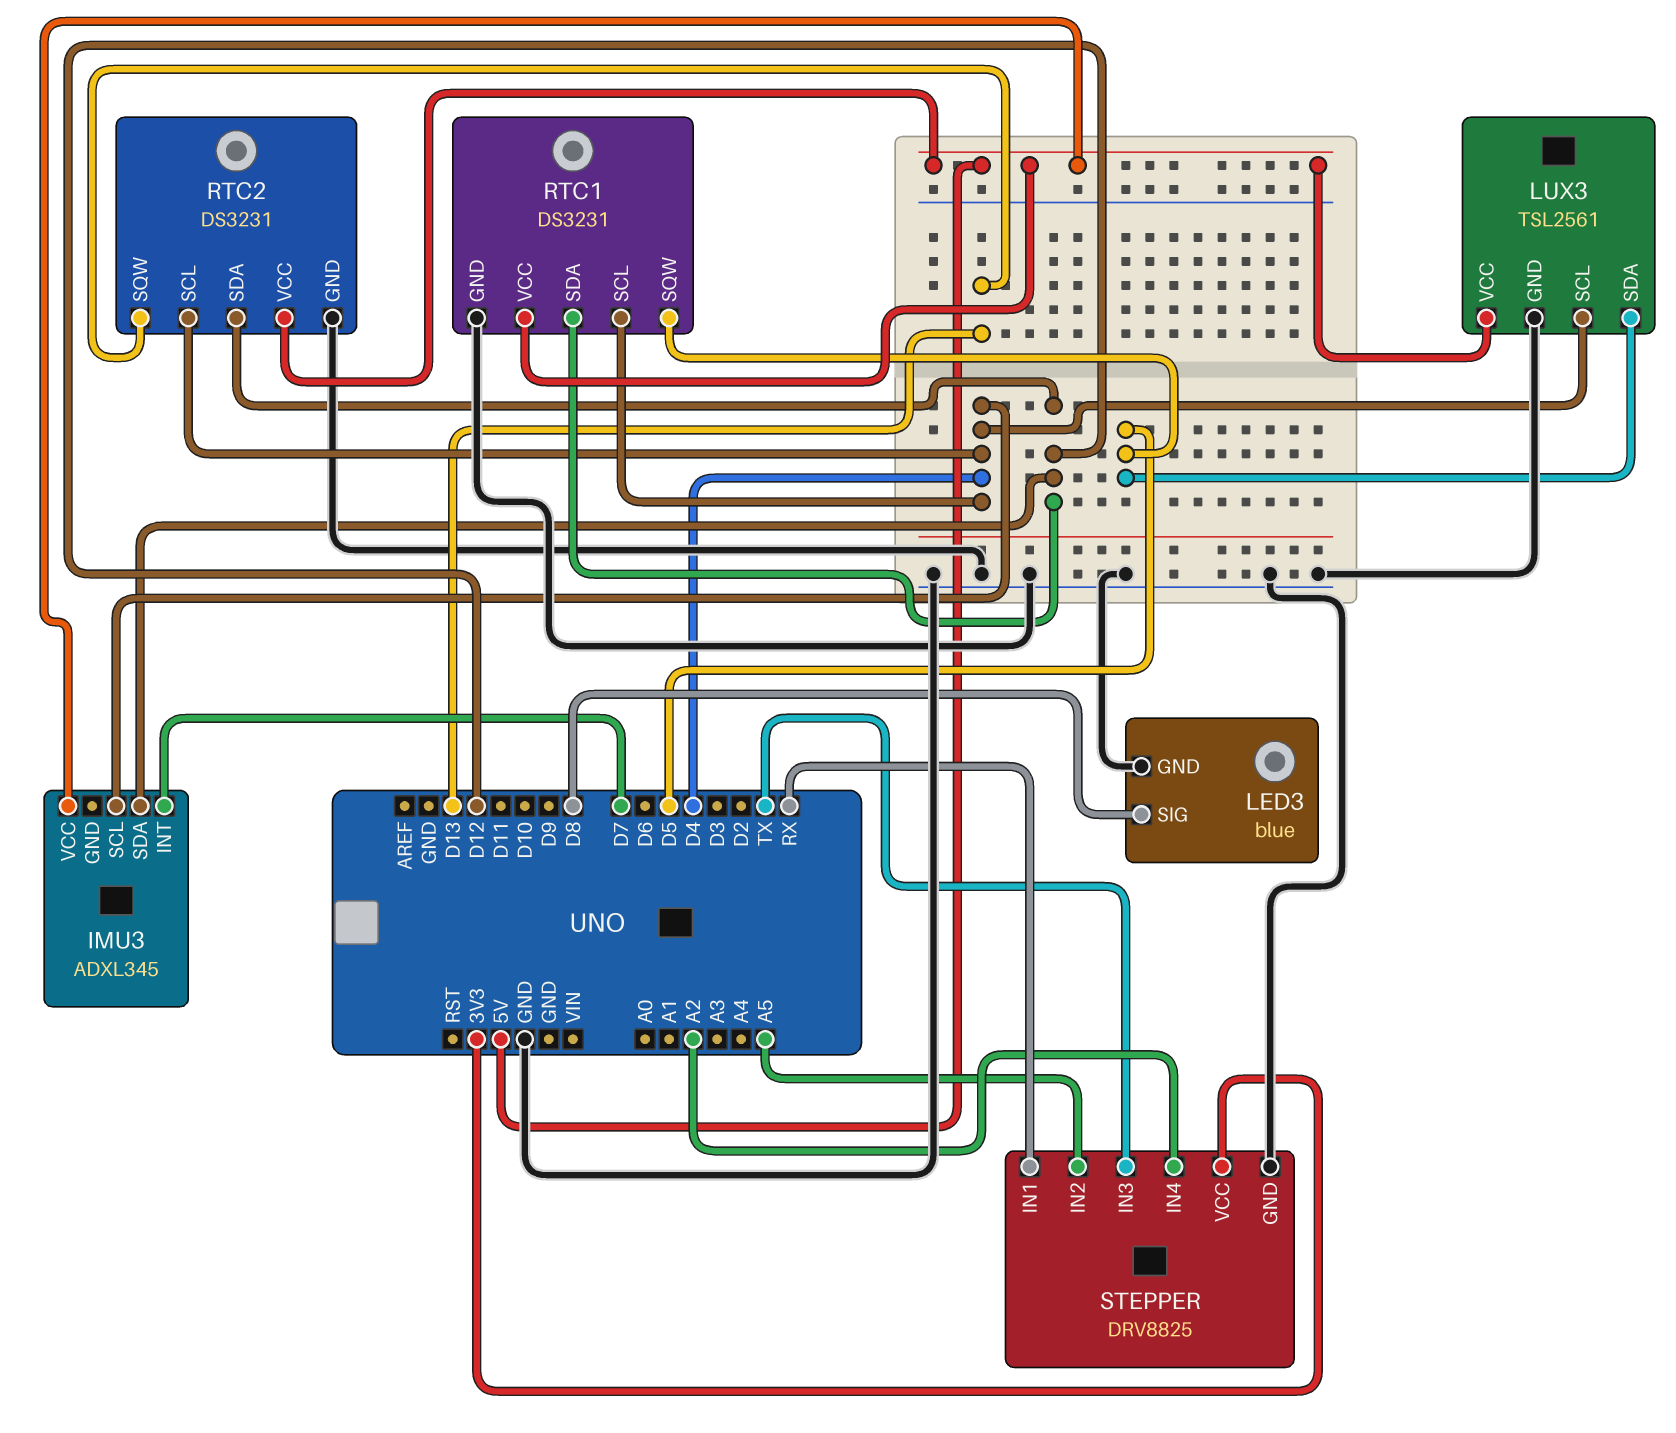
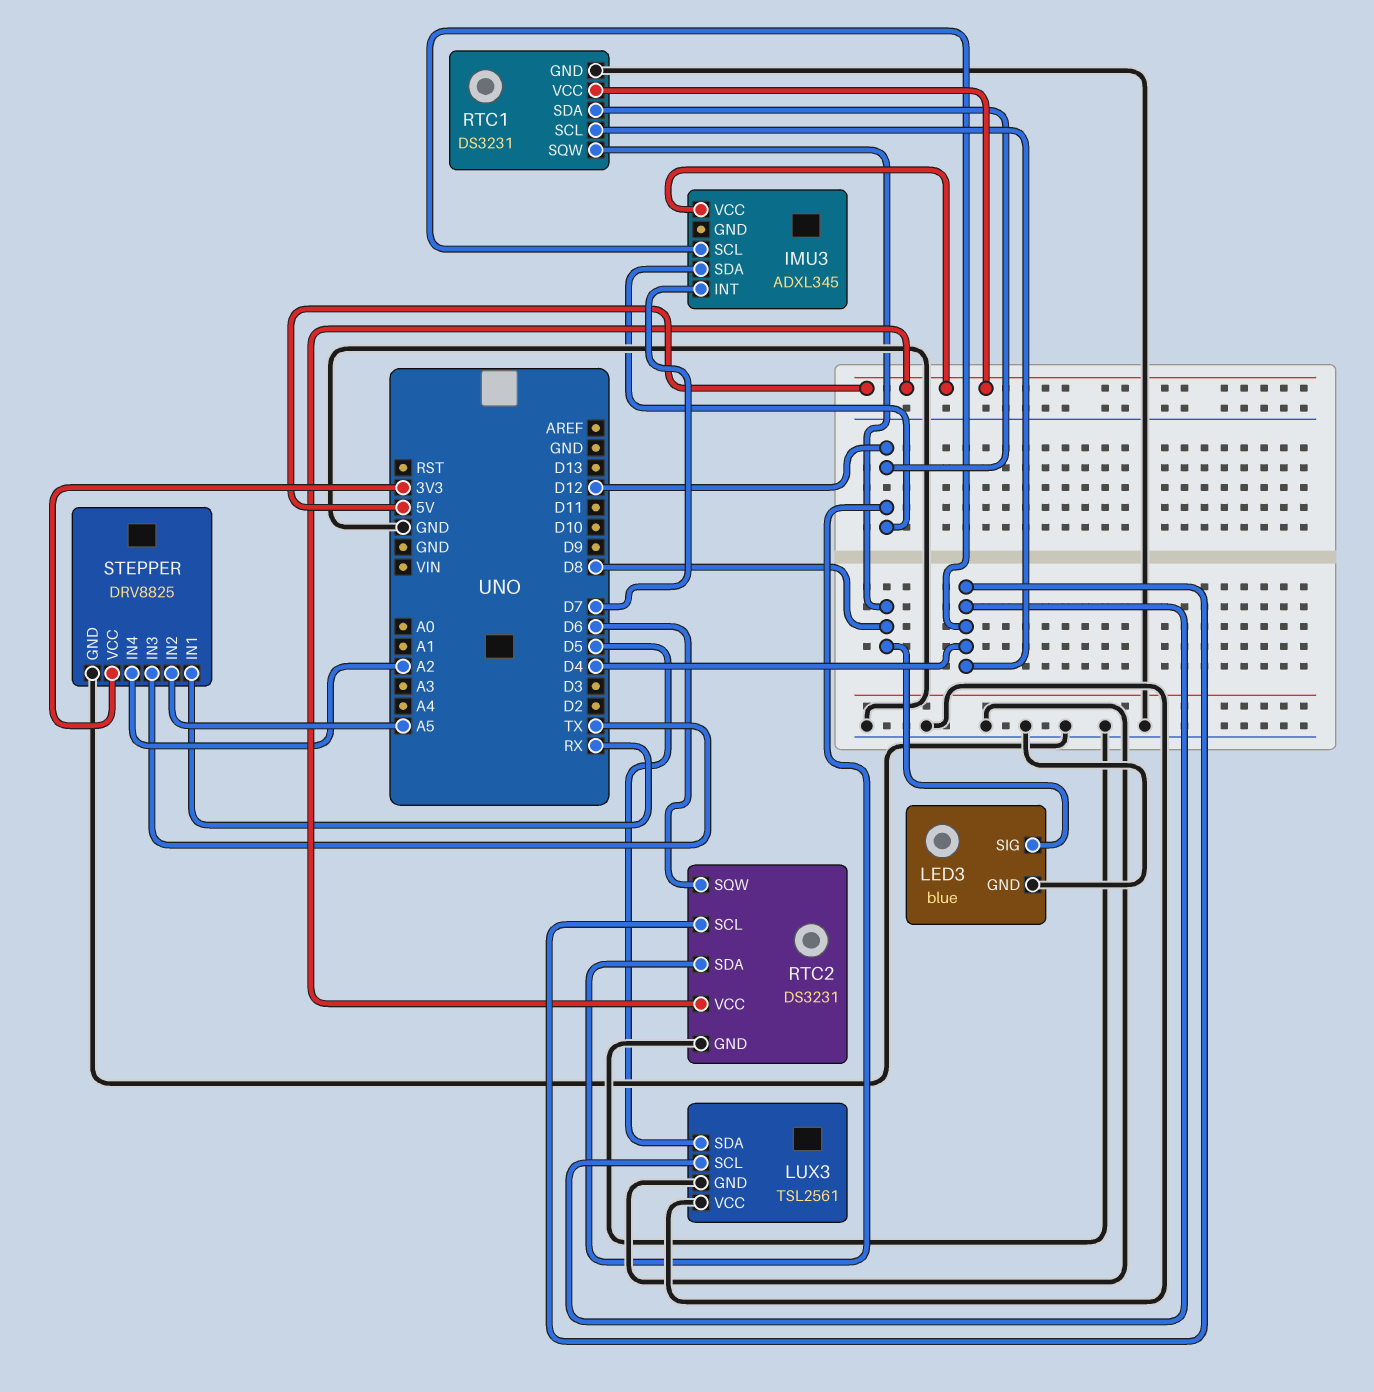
LUX3 pin VCC: 5V -> GND
RTC1 pin SQW: D5 -> D8
RTC2 pin SQW: D13 -> D6

